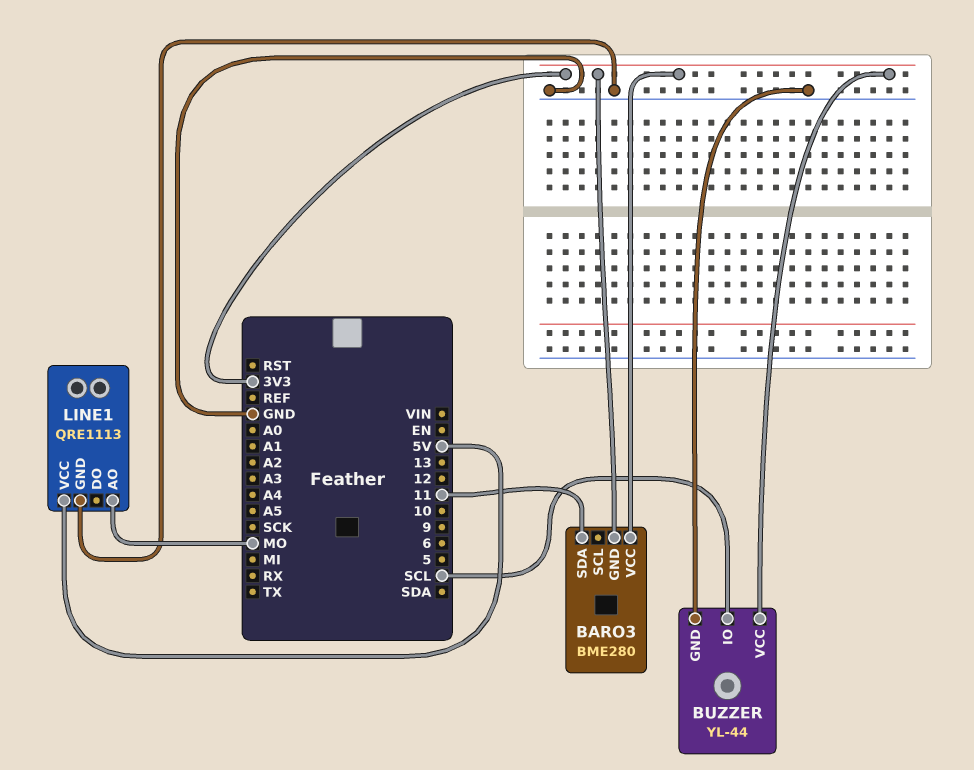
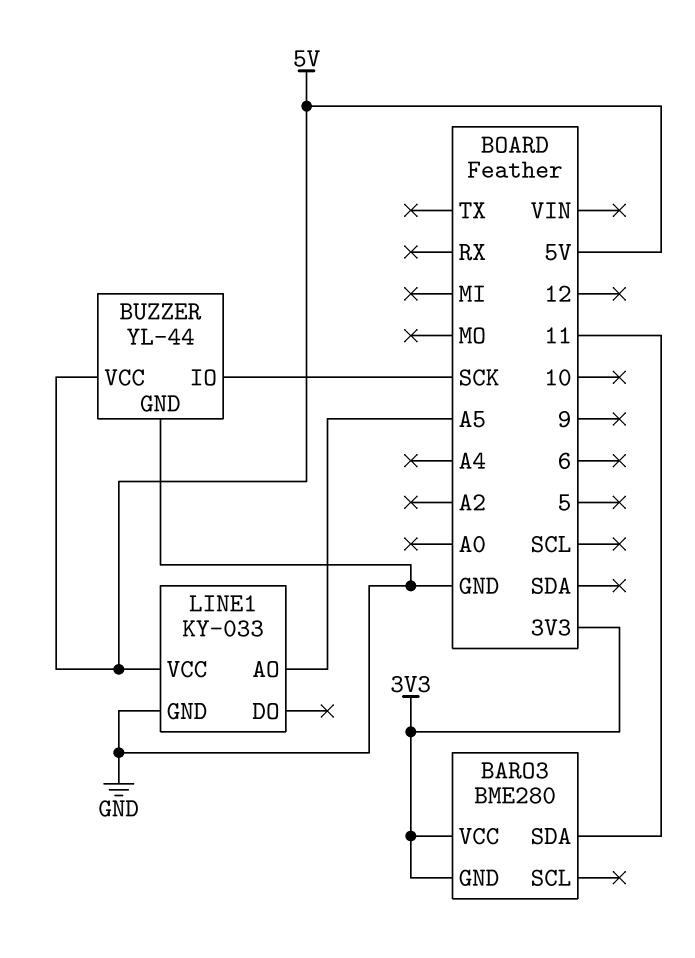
BUZZER pin IO: SCL -> SCK
BUZZER pin VCC: 3V3 -> 5V
LINE1: QRE1113 -> KY-033
LINE1 pin AO: MO -> A5

